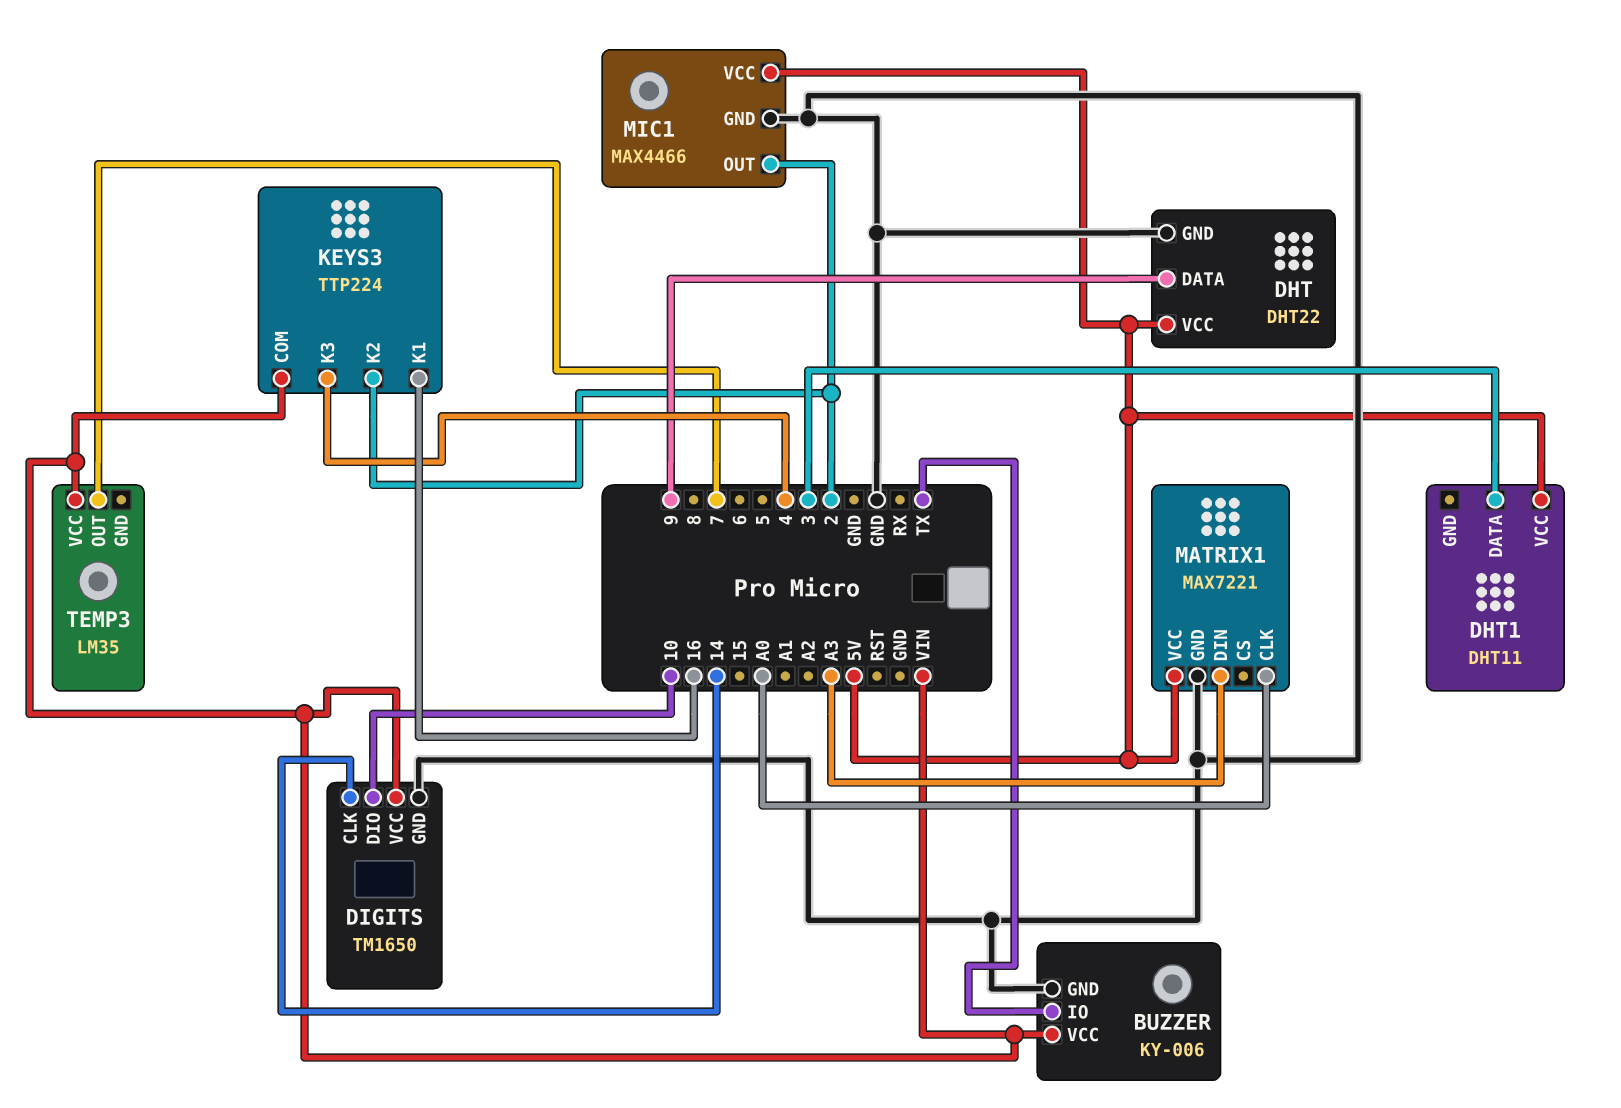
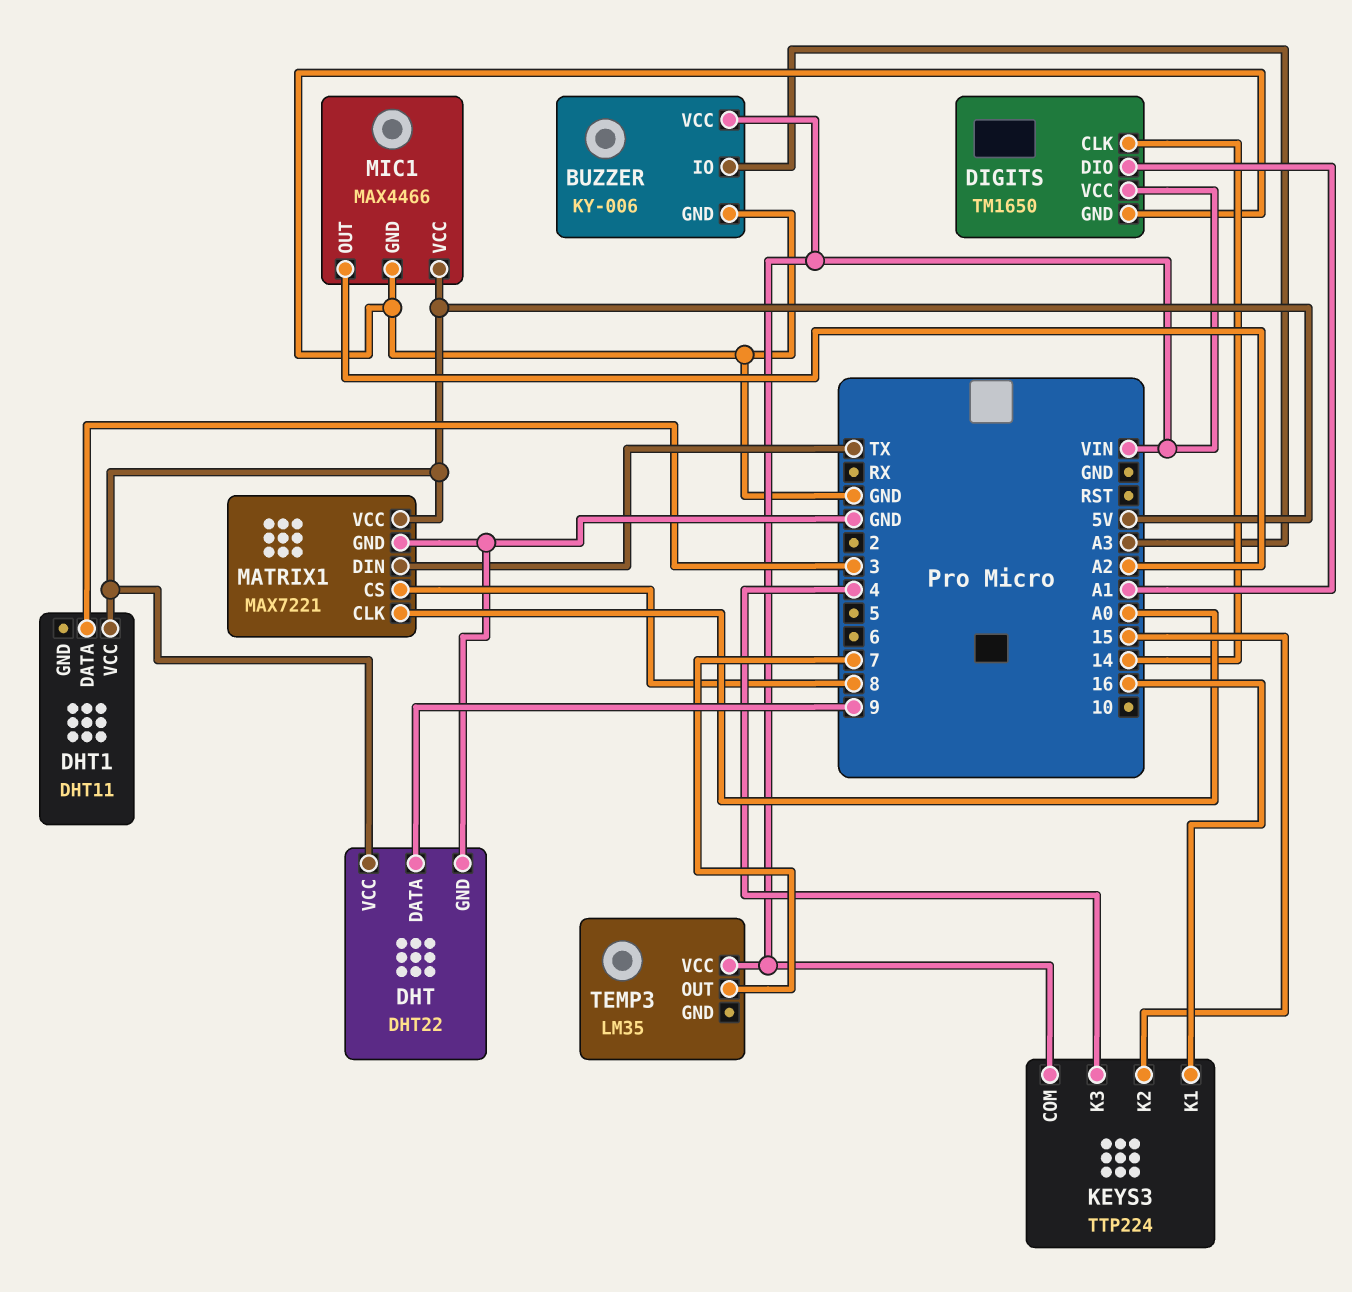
BUZZER pin IO: TX -> A3
DIGITS pin DIO: 10 -> A1
KEYS3 pin K2: 2 -> 15
MATRIX1 pin CS: none -> 8
MATRIX1 pin DIN: A3 -> TX
MIC1 pin OUT: 2 -> A2

